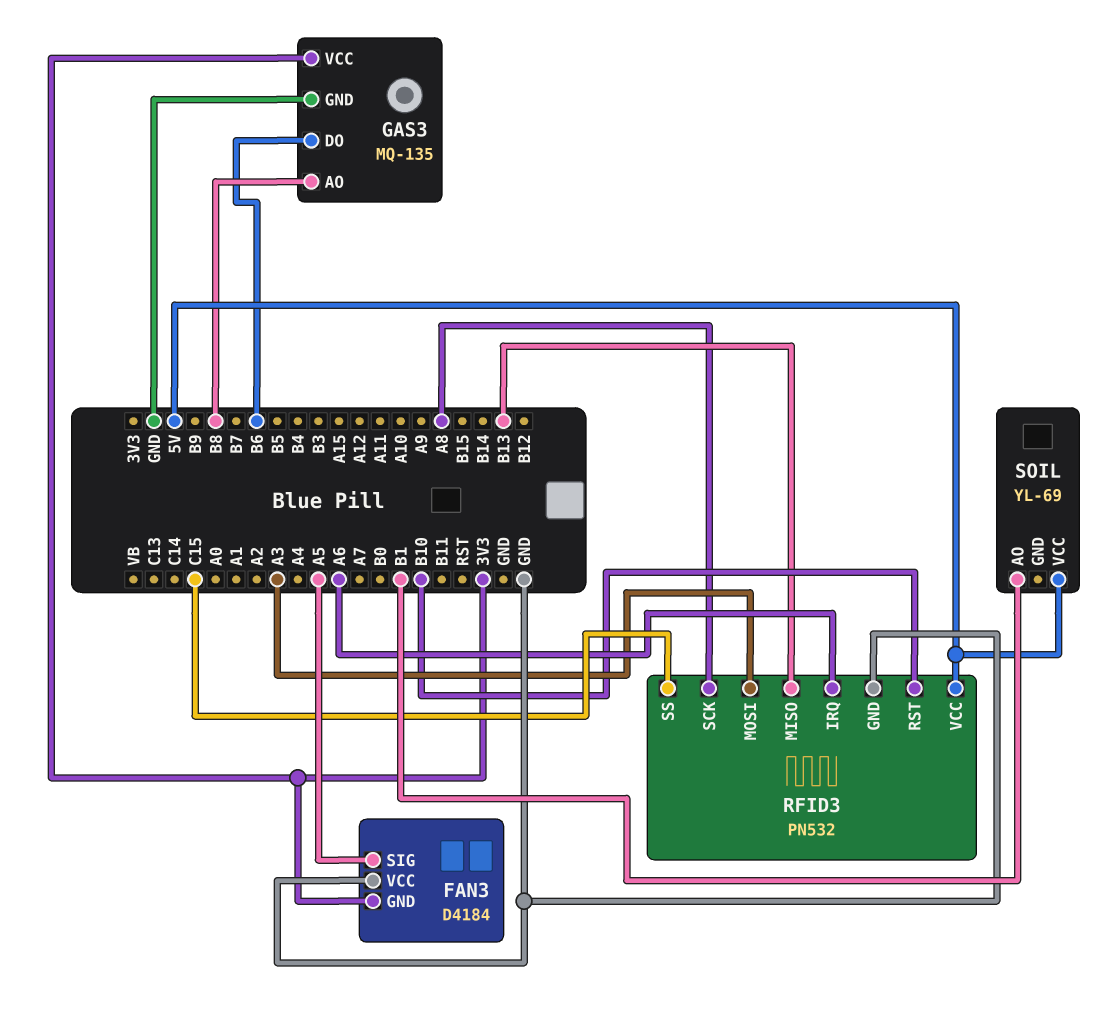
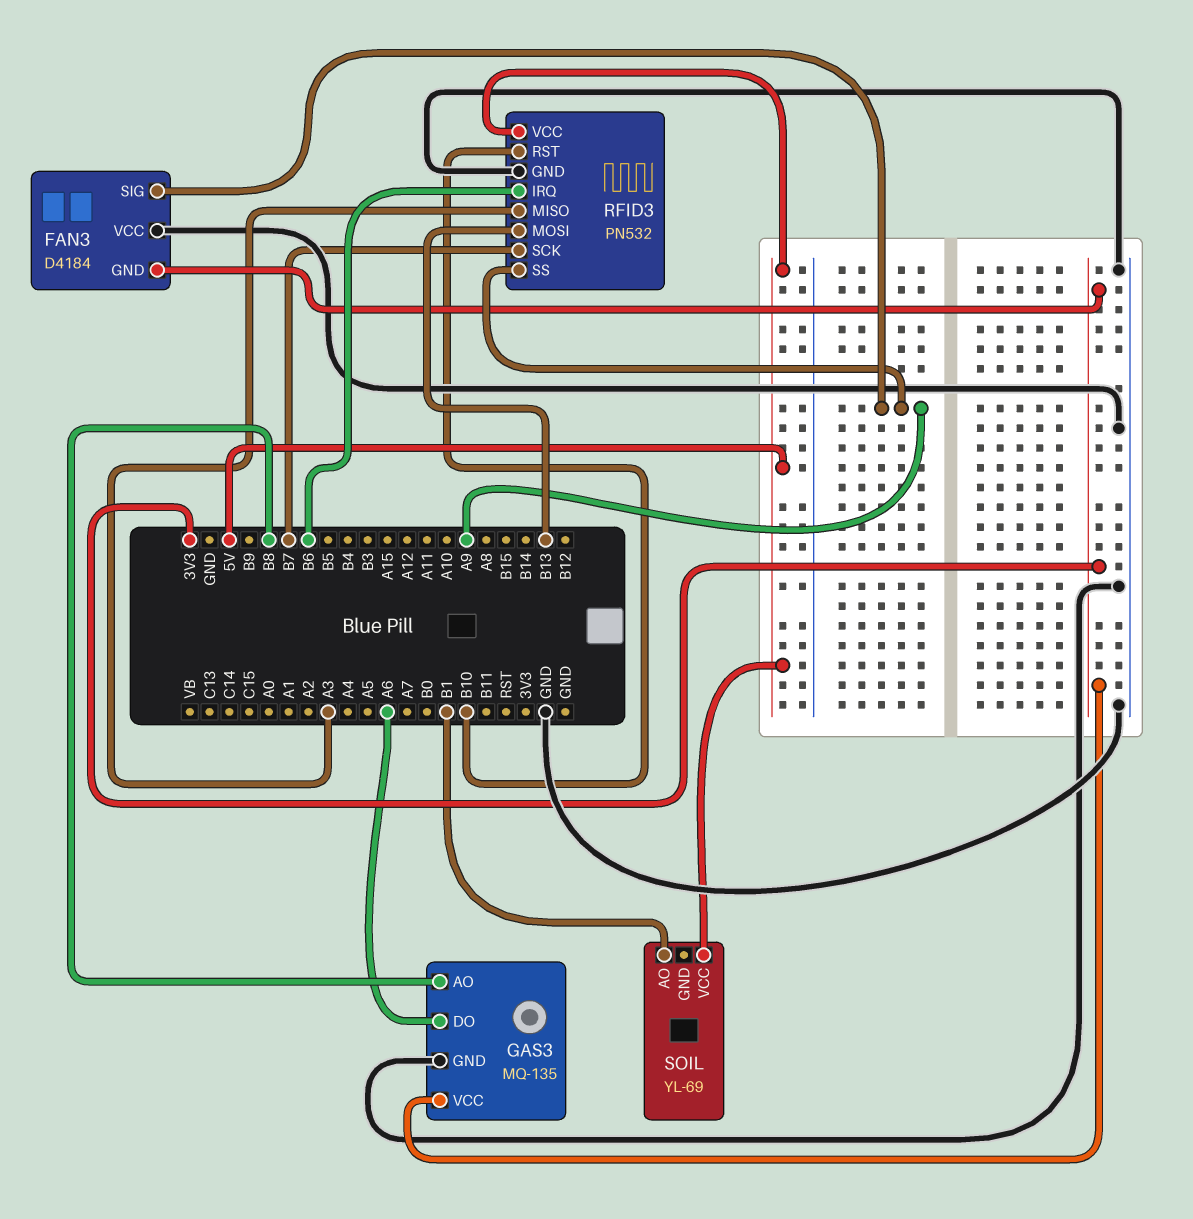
FAN3 pin SIG: A5 -> A9
GAS3 pin DO: B6 -> A6
RFID3 pin IRQ: A6 -> B6
RFID3 pin MISO: B13 -> A3
RFID3 pin MOSI: A3 -> B13
RFID3 pin SCK: A8 -> B7
RFID3 pin SS: C15 -> A9

